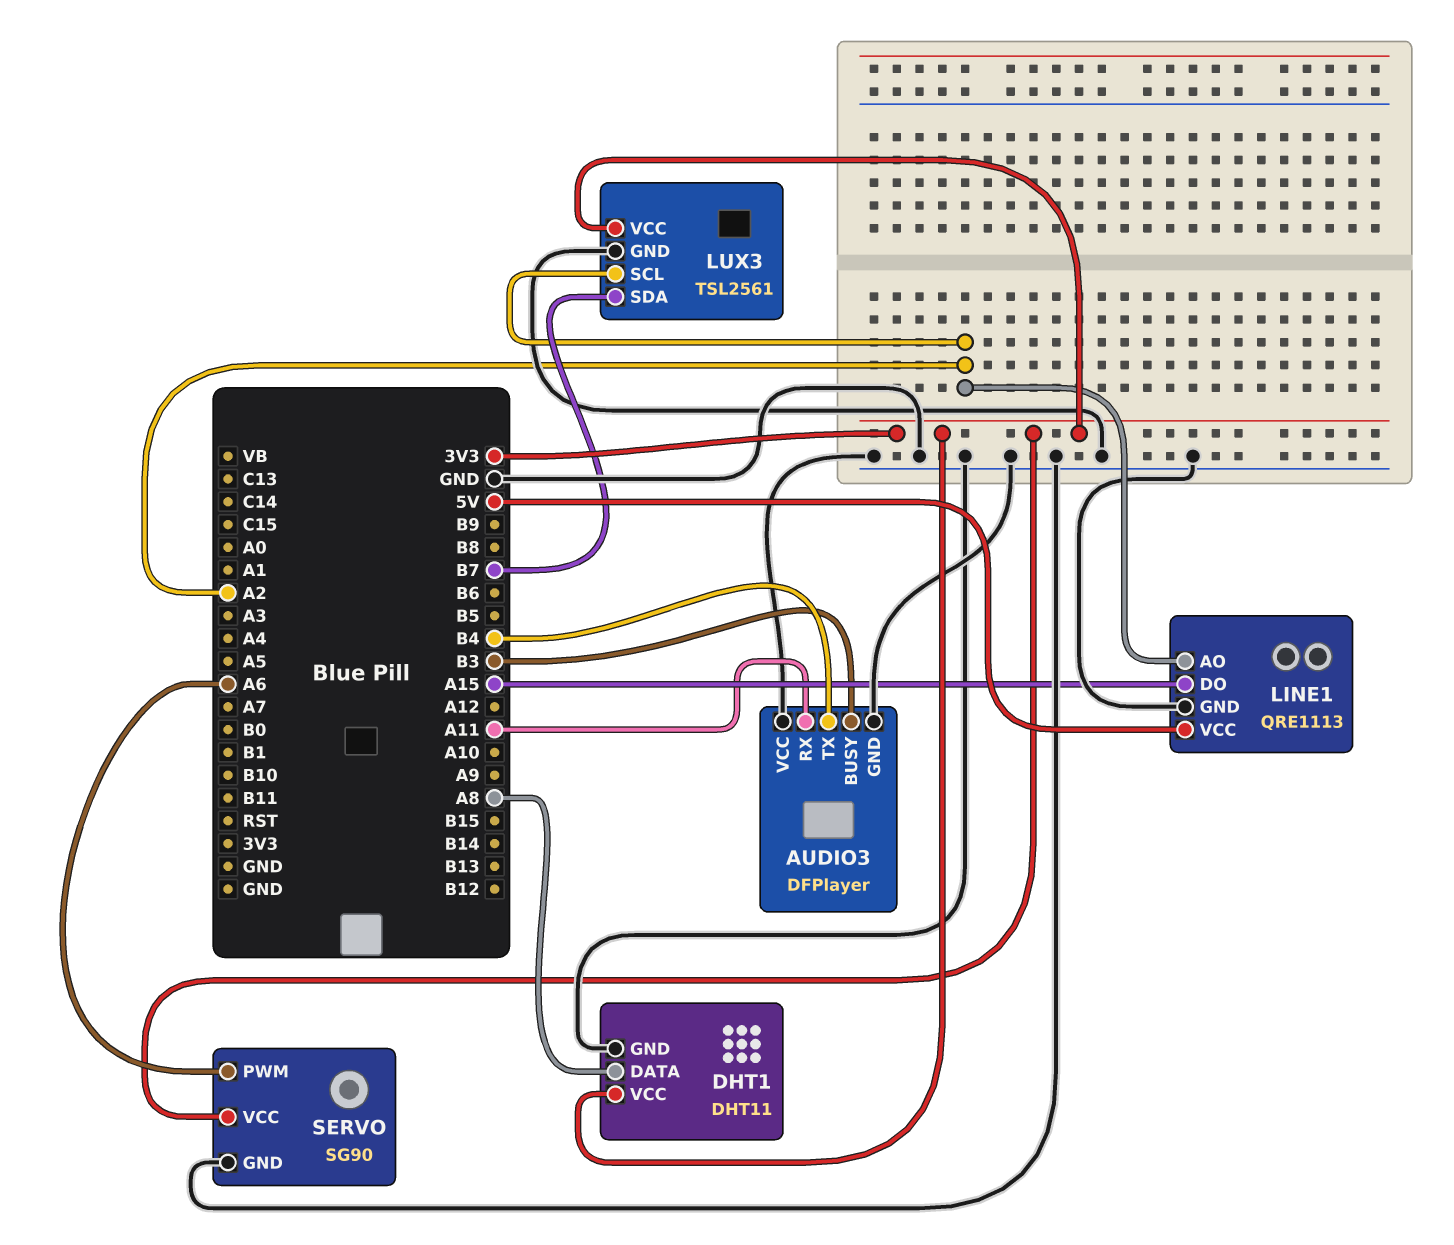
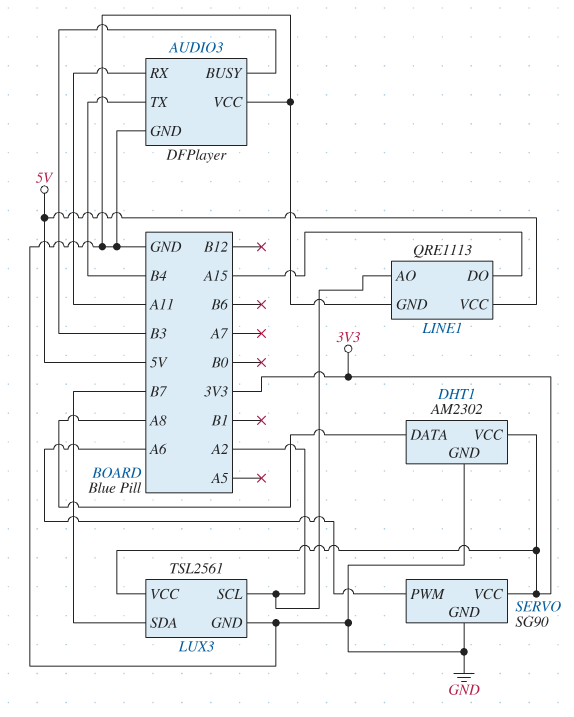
DHT1: DHT11 -> AM2302

